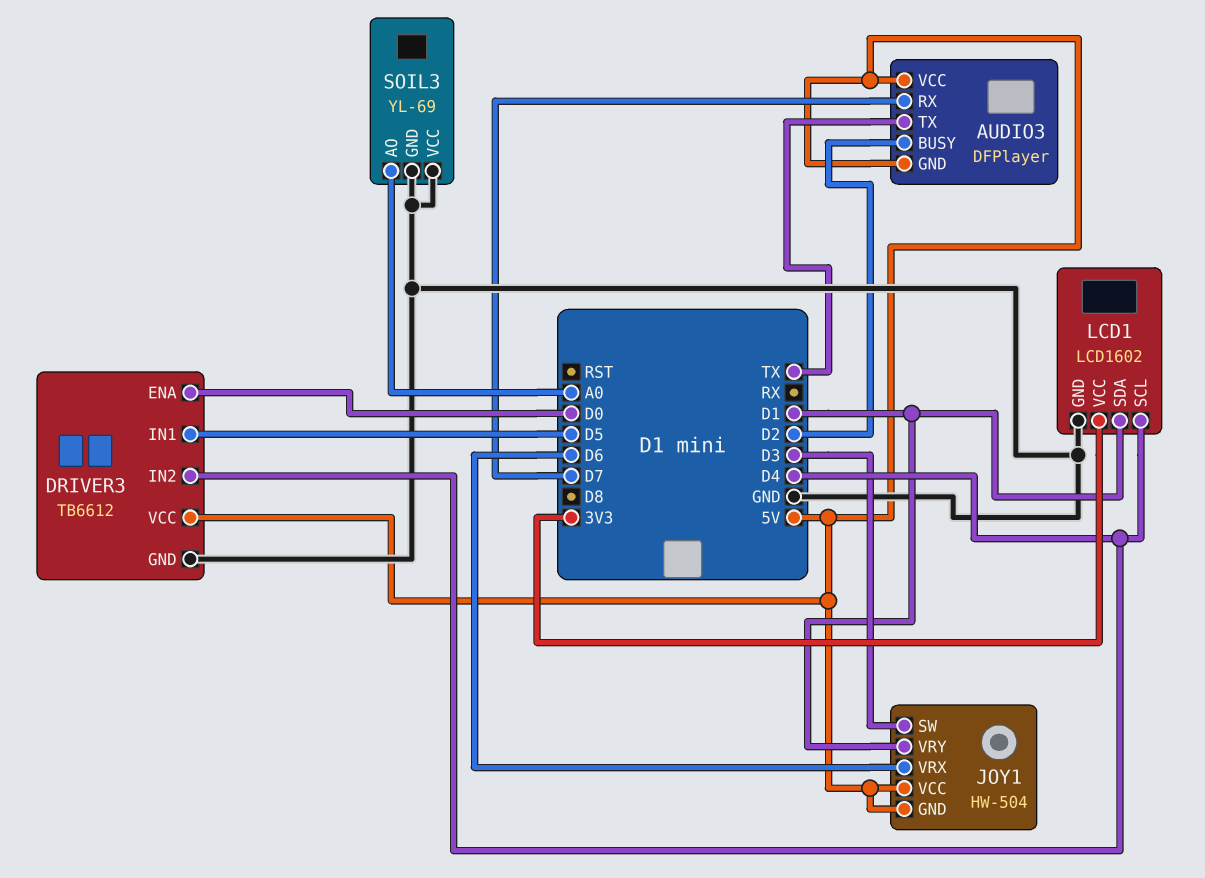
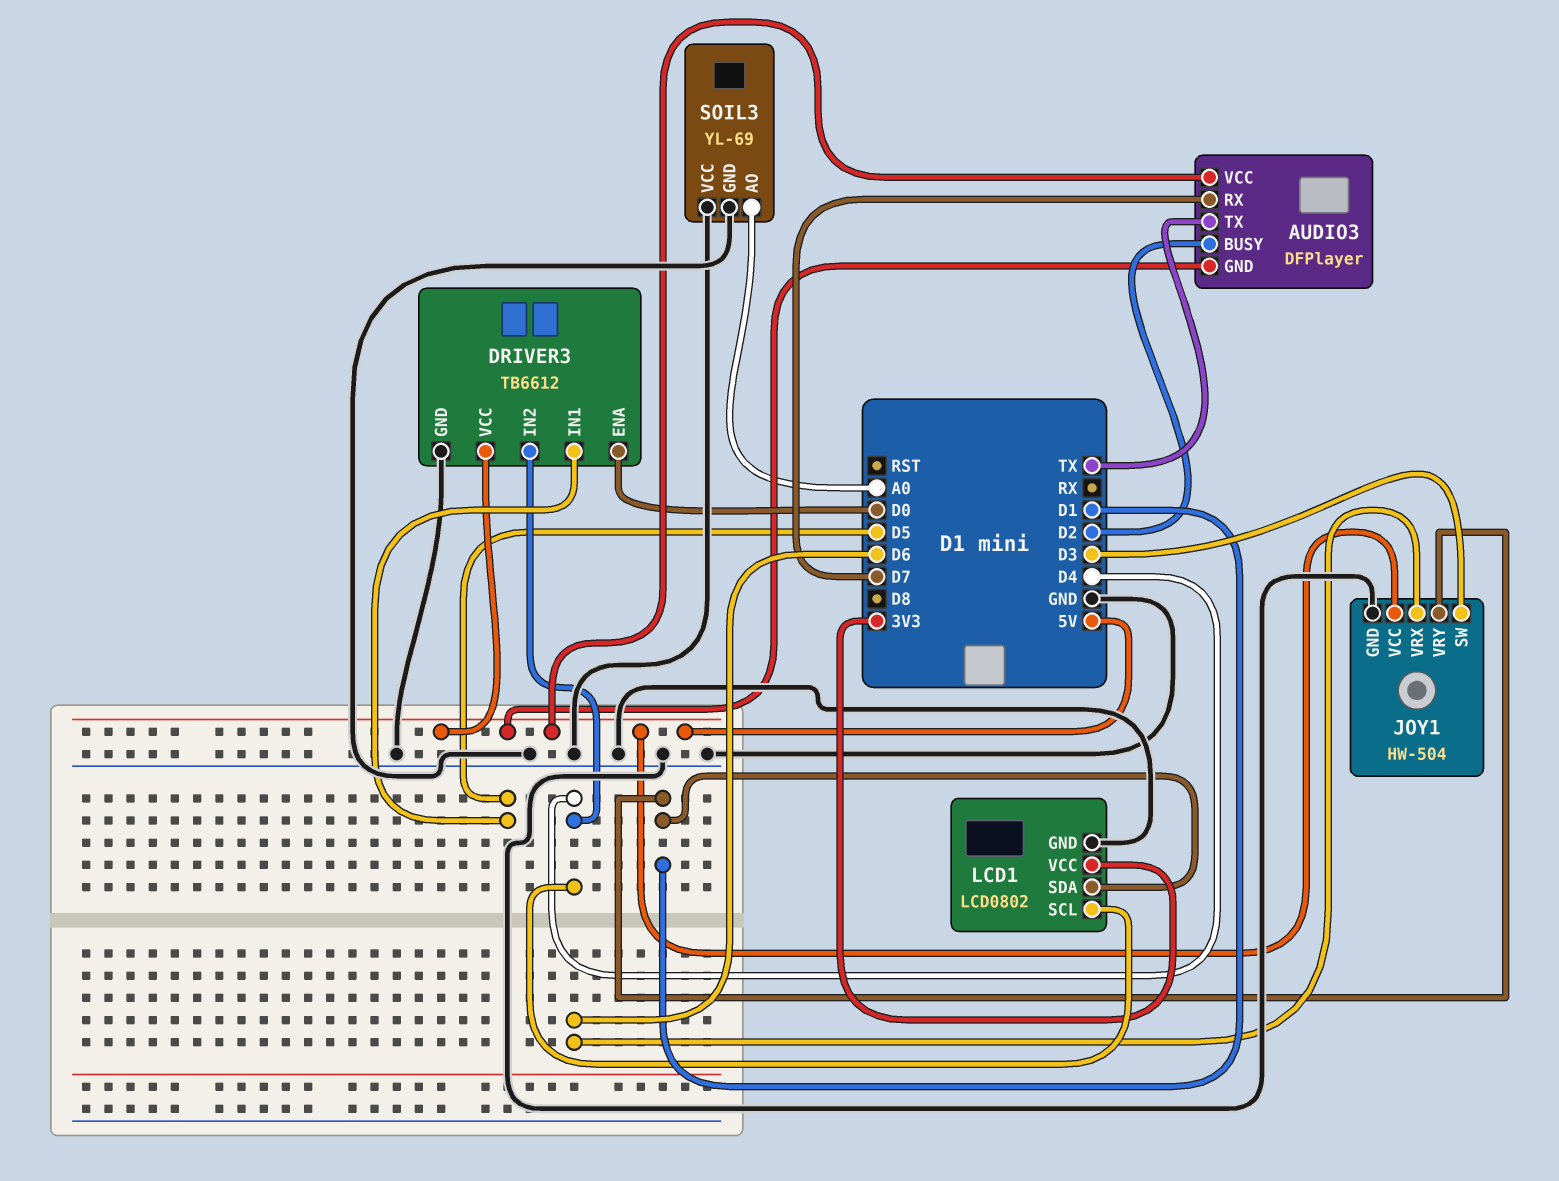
JOY1 pin GND: 5V -> GND
LCD1: LCD1602 -> LCD0802

